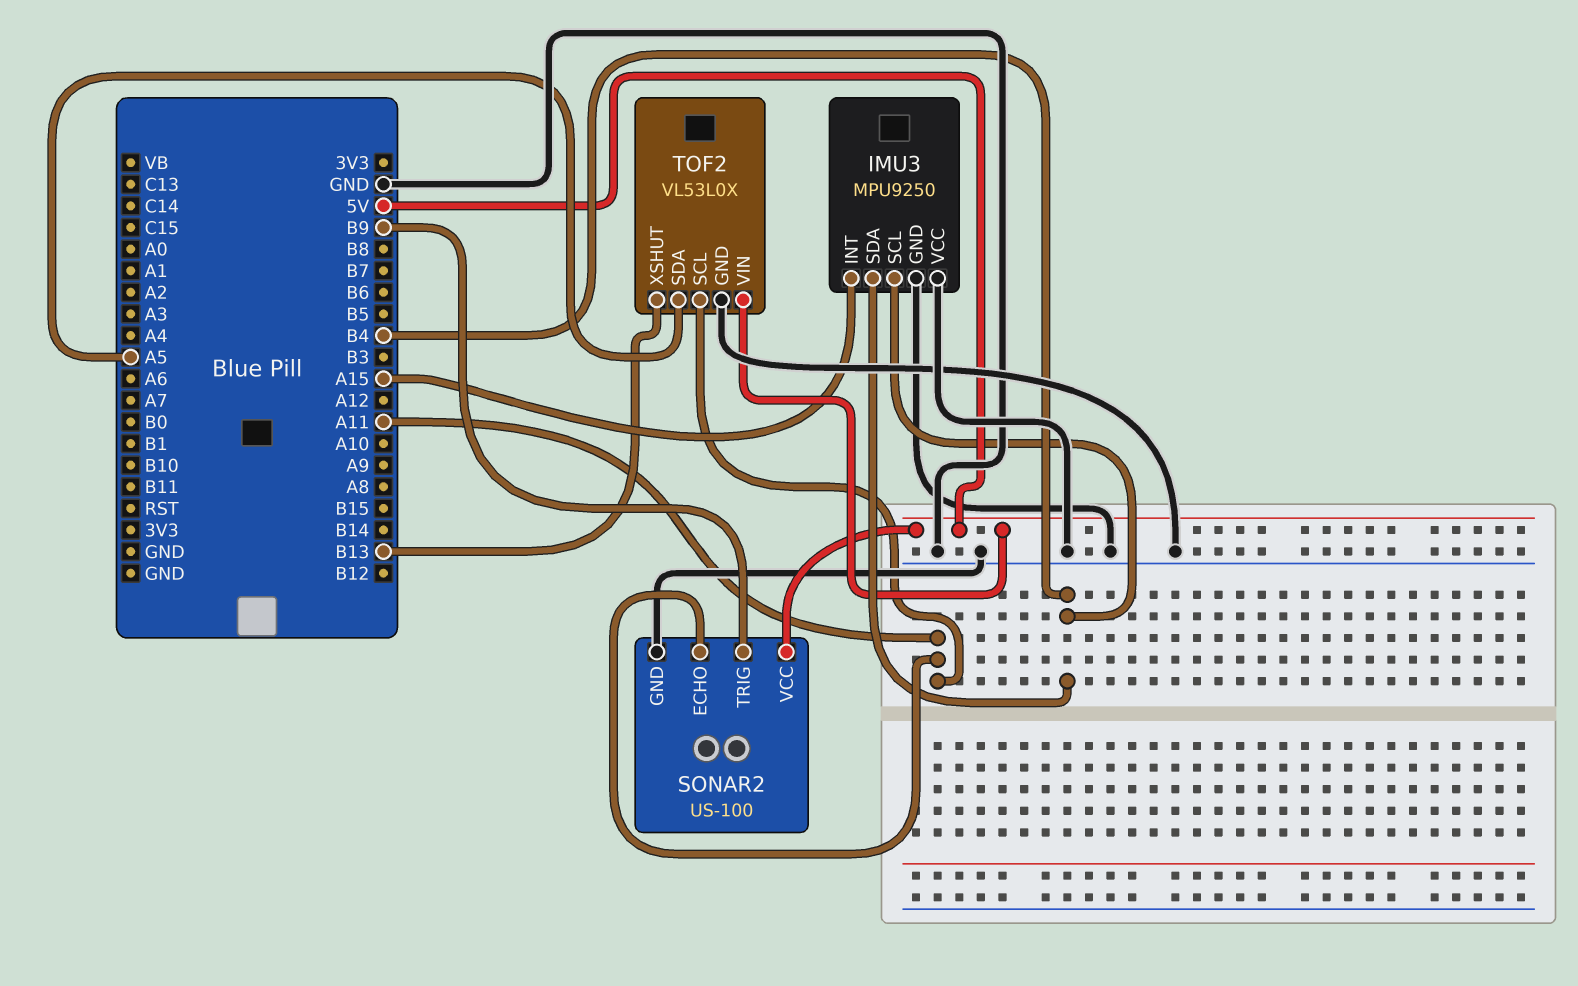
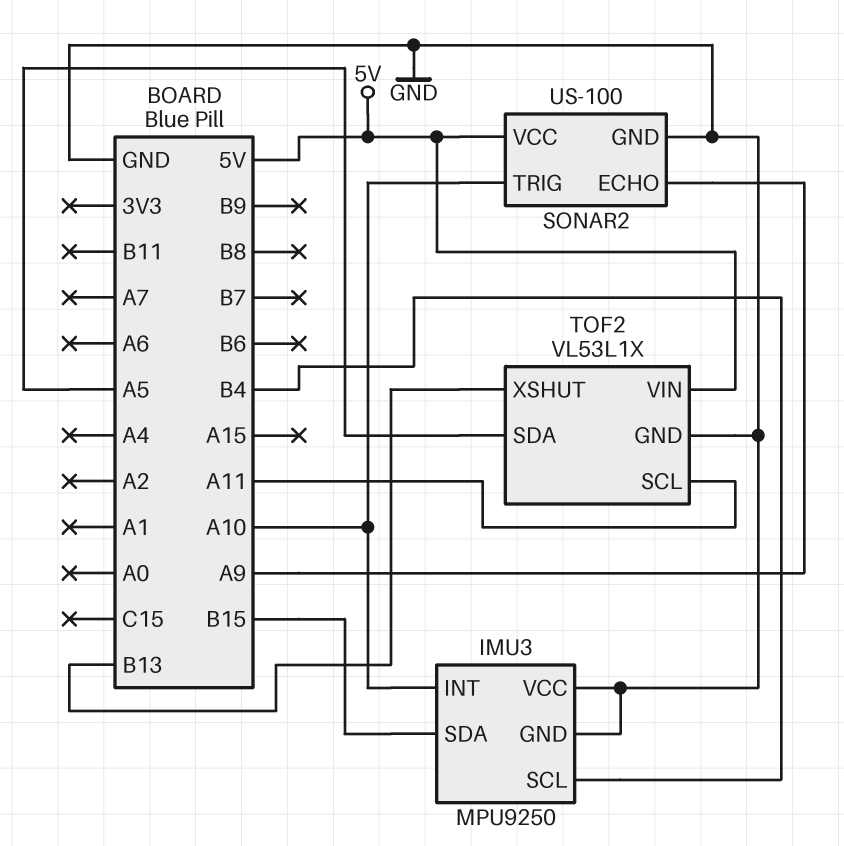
IMU3 pin INT: A15 -> A10
IMU3 pin SDA: B4 -> B15
SONAR2 pin ECHO: A11 -> A9
SONAR2 pin TRIG: B9 -> A10
TOF2: VL53L0X -> VL53L1X

